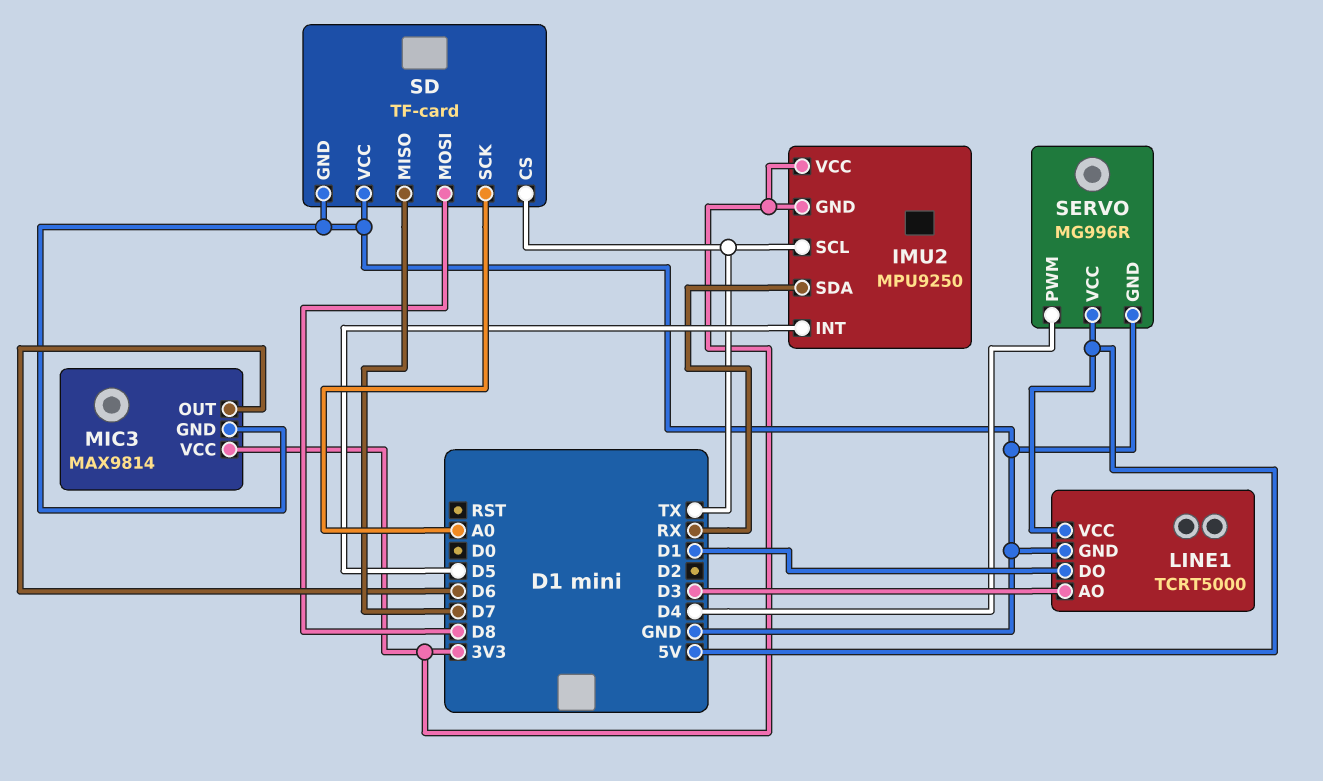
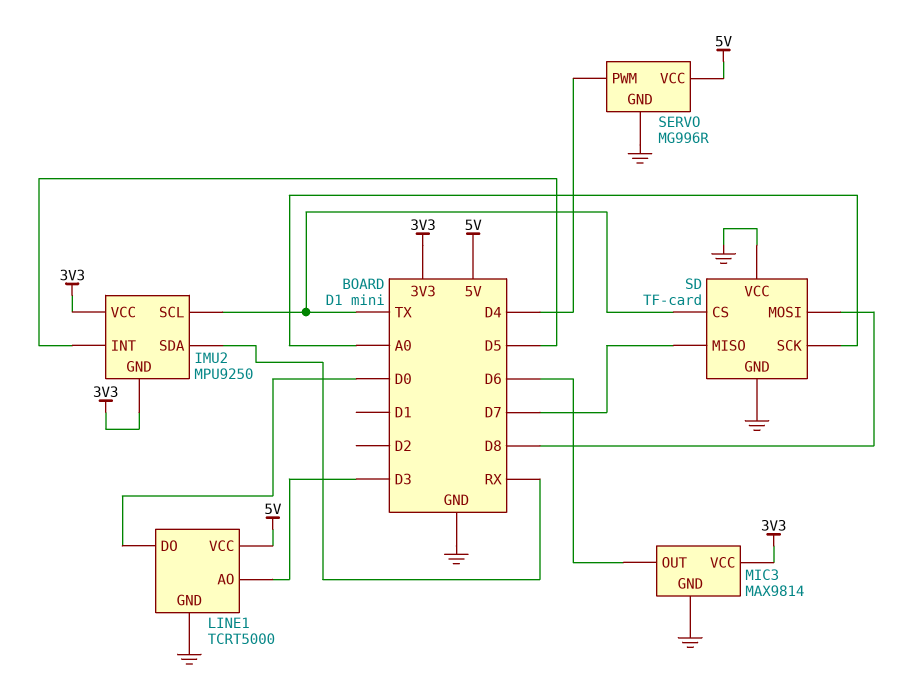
LINE1 pin DO: D1 -> D0

